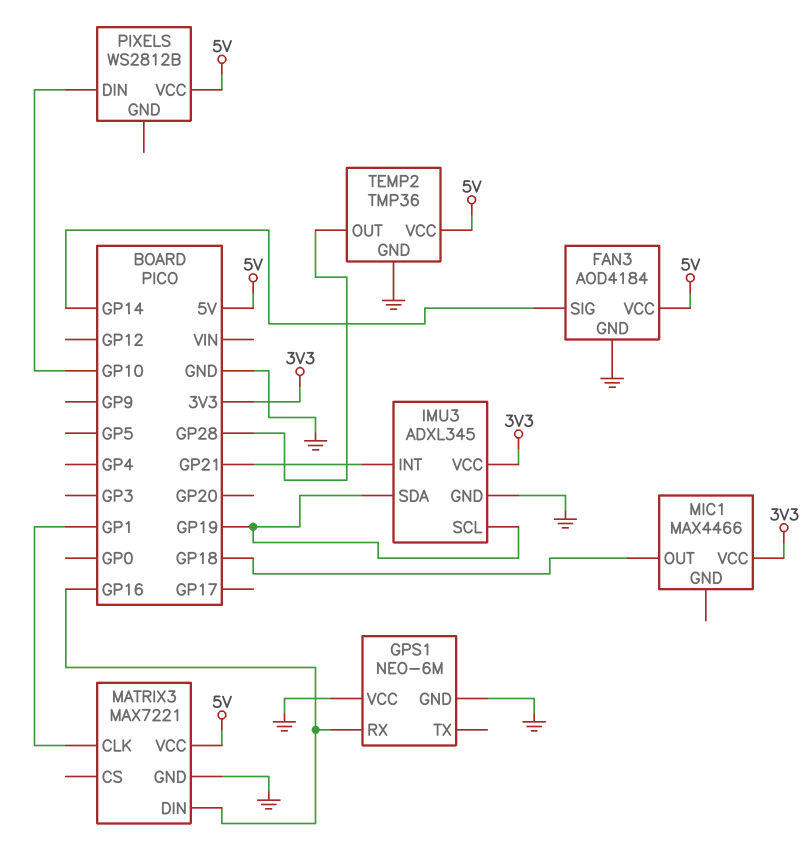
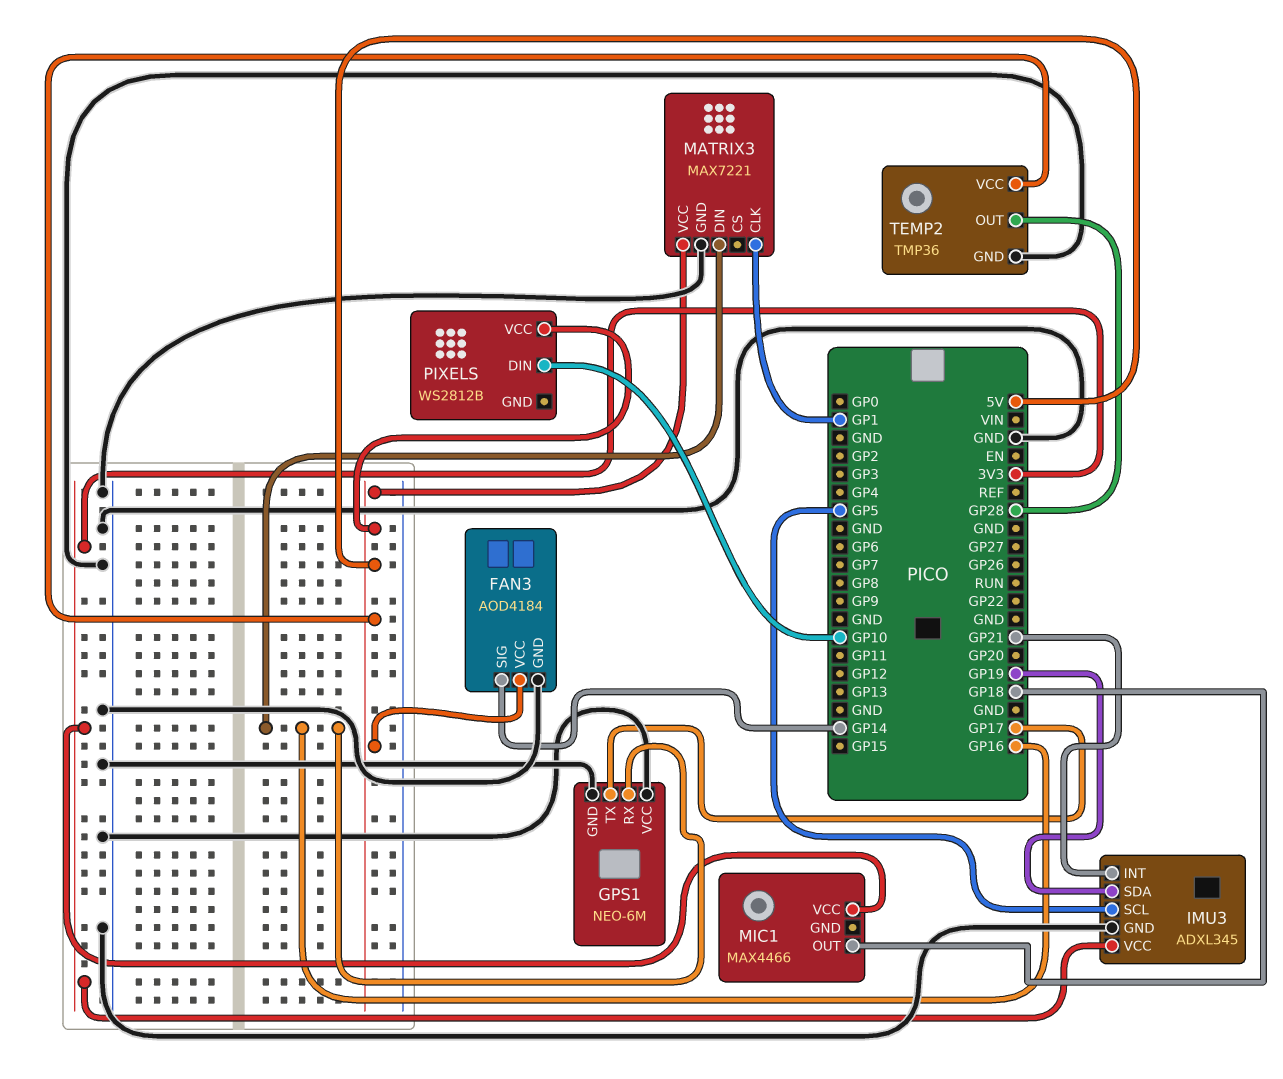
GPS1 pin TX: none -> GP17
IMU3 pin SCL: GP19 -> GP5

